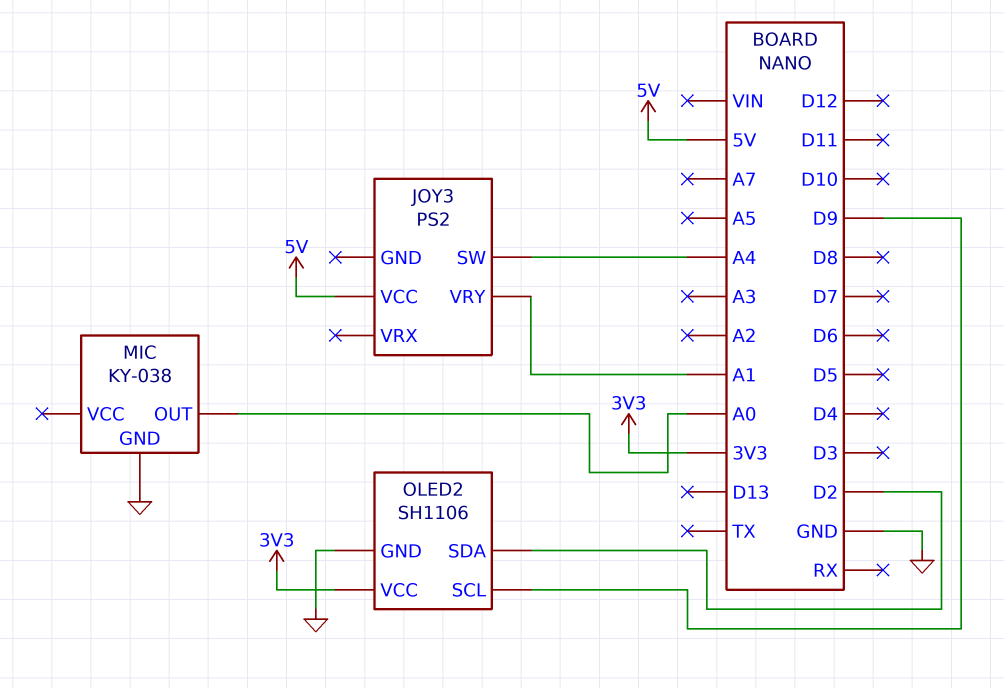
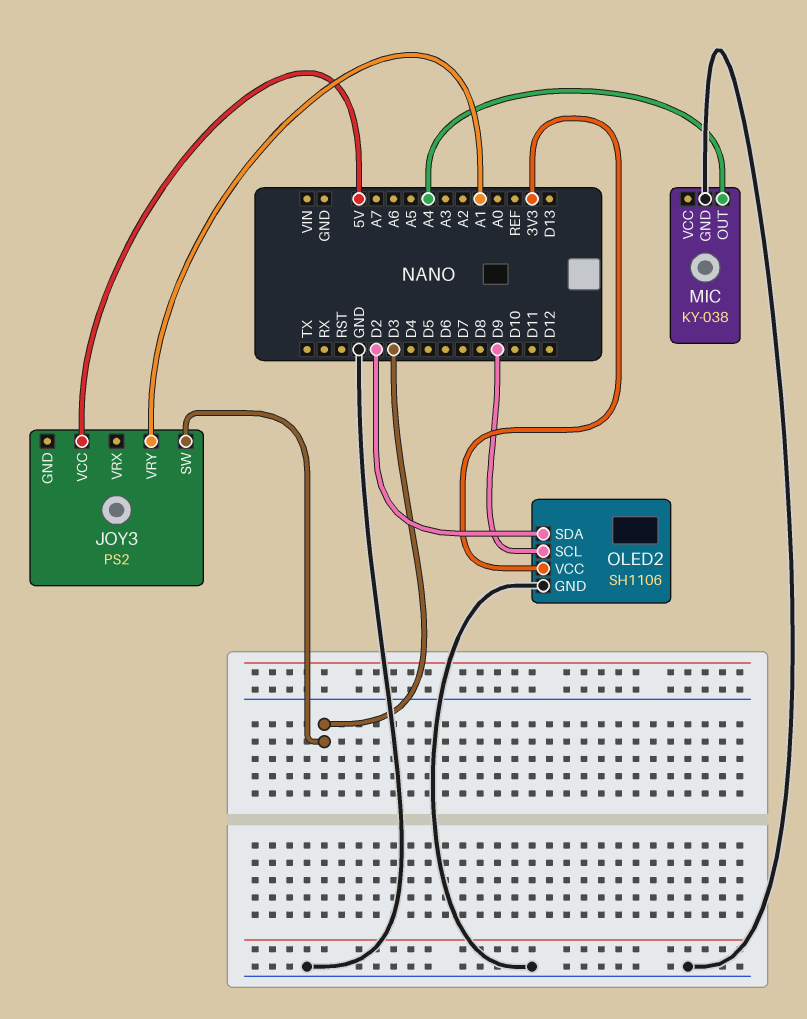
JOY3 pin SW: A4 -> D3
MIC pin OUT: A0 -> A4

